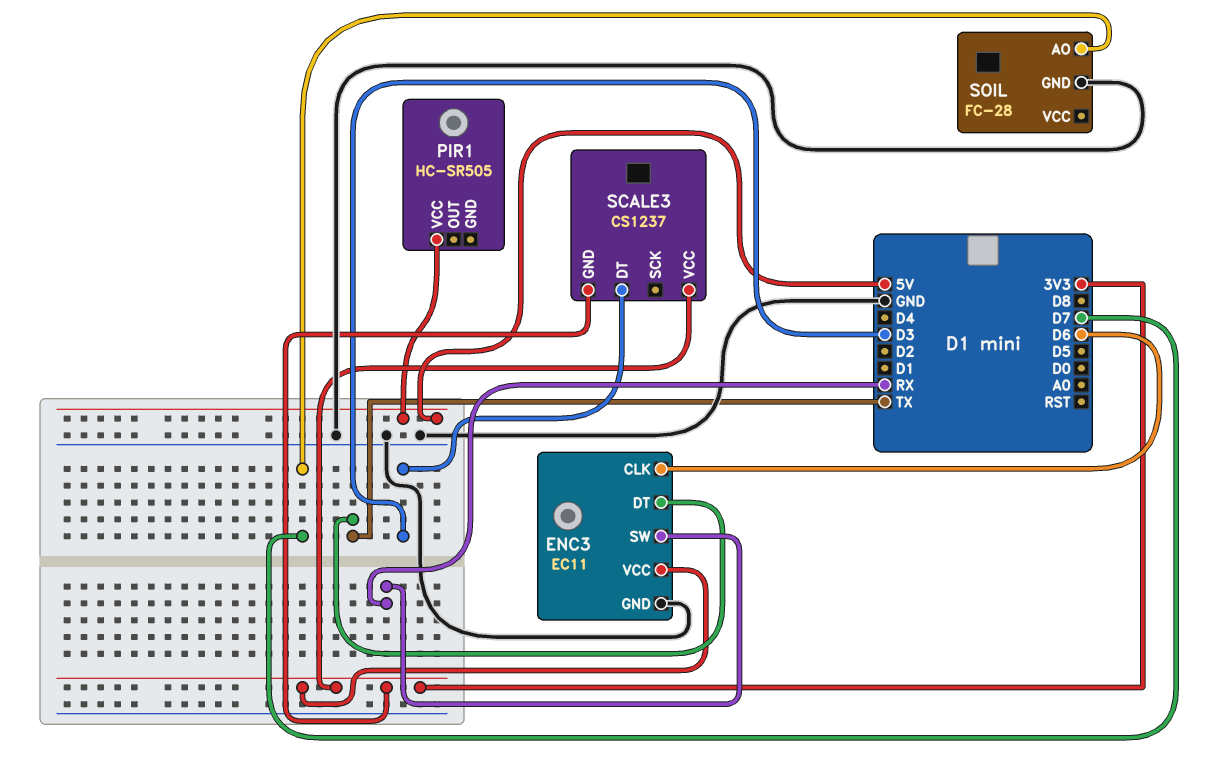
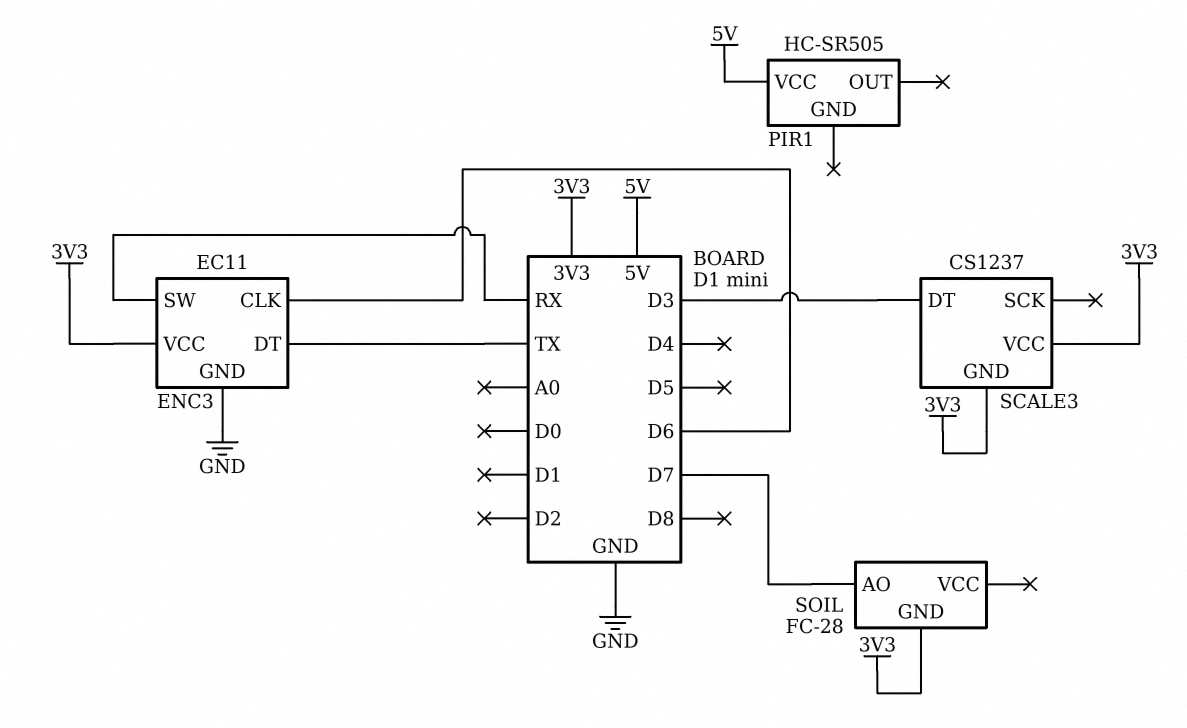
SOIL pin GND: GND -> 3V3

